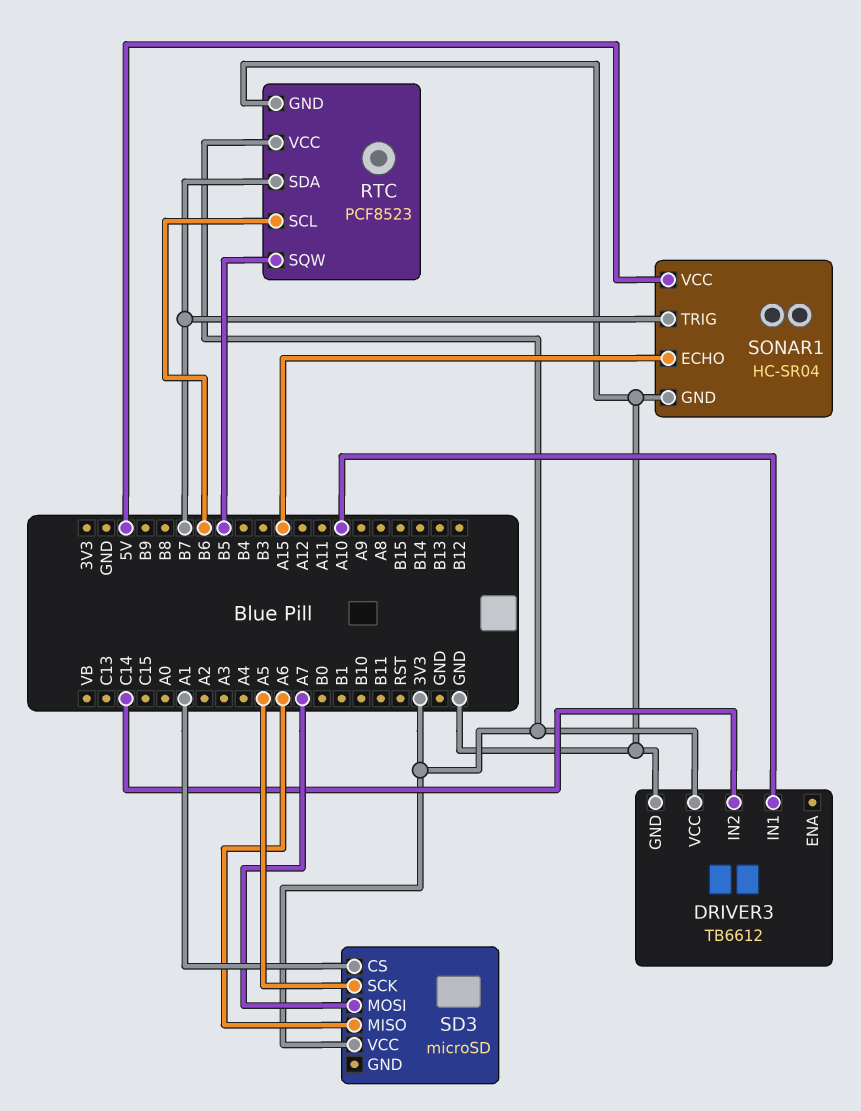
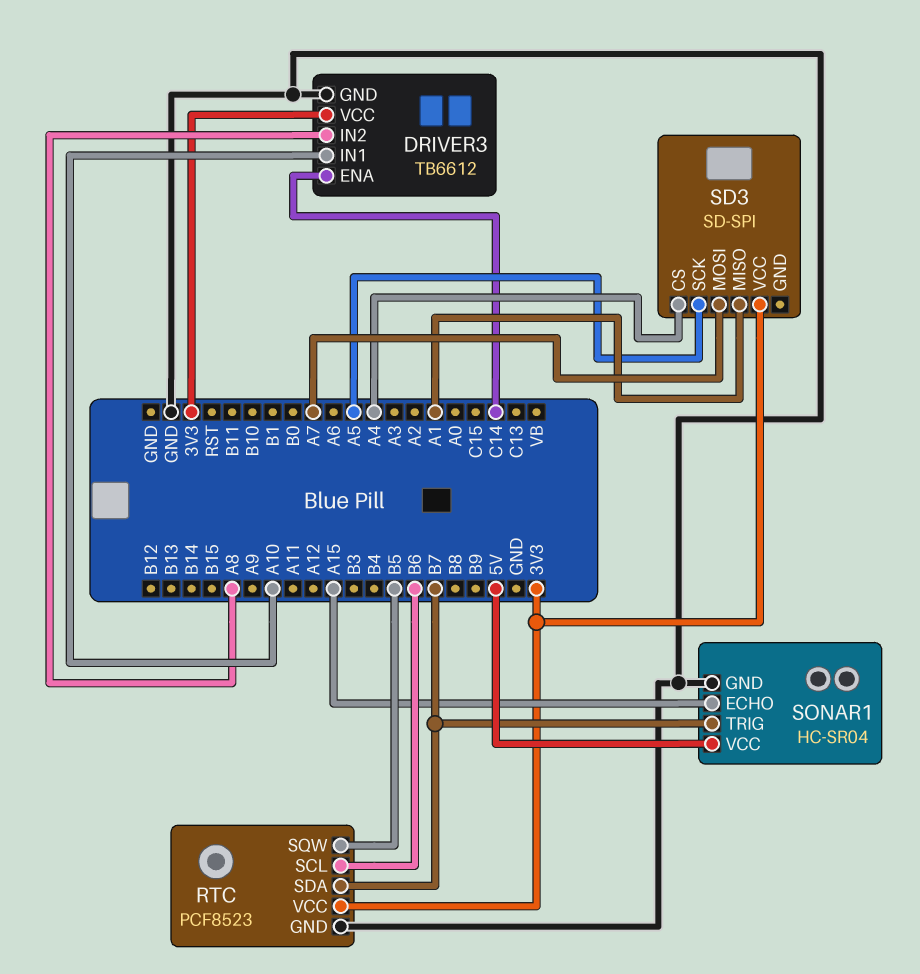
DRIVER3 pin ENA: none -> C14
DRIVER3 pin IN2: C14 -> A8
SD3: microSD -> SD-SPI
SD3 pin CS: A1 -> A4
SD3 pin MISO: A6 -> A1

